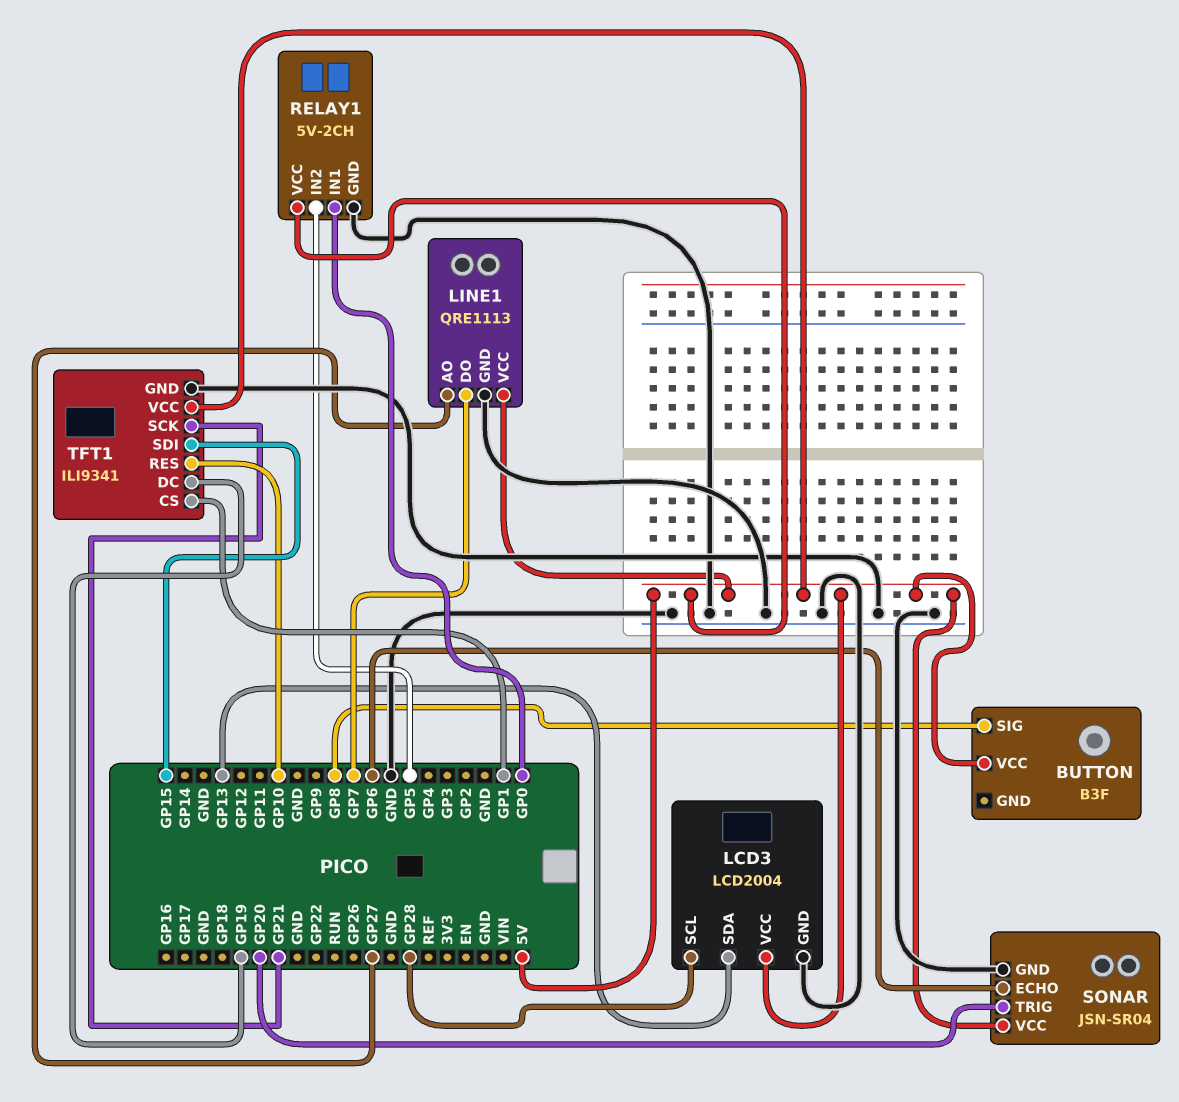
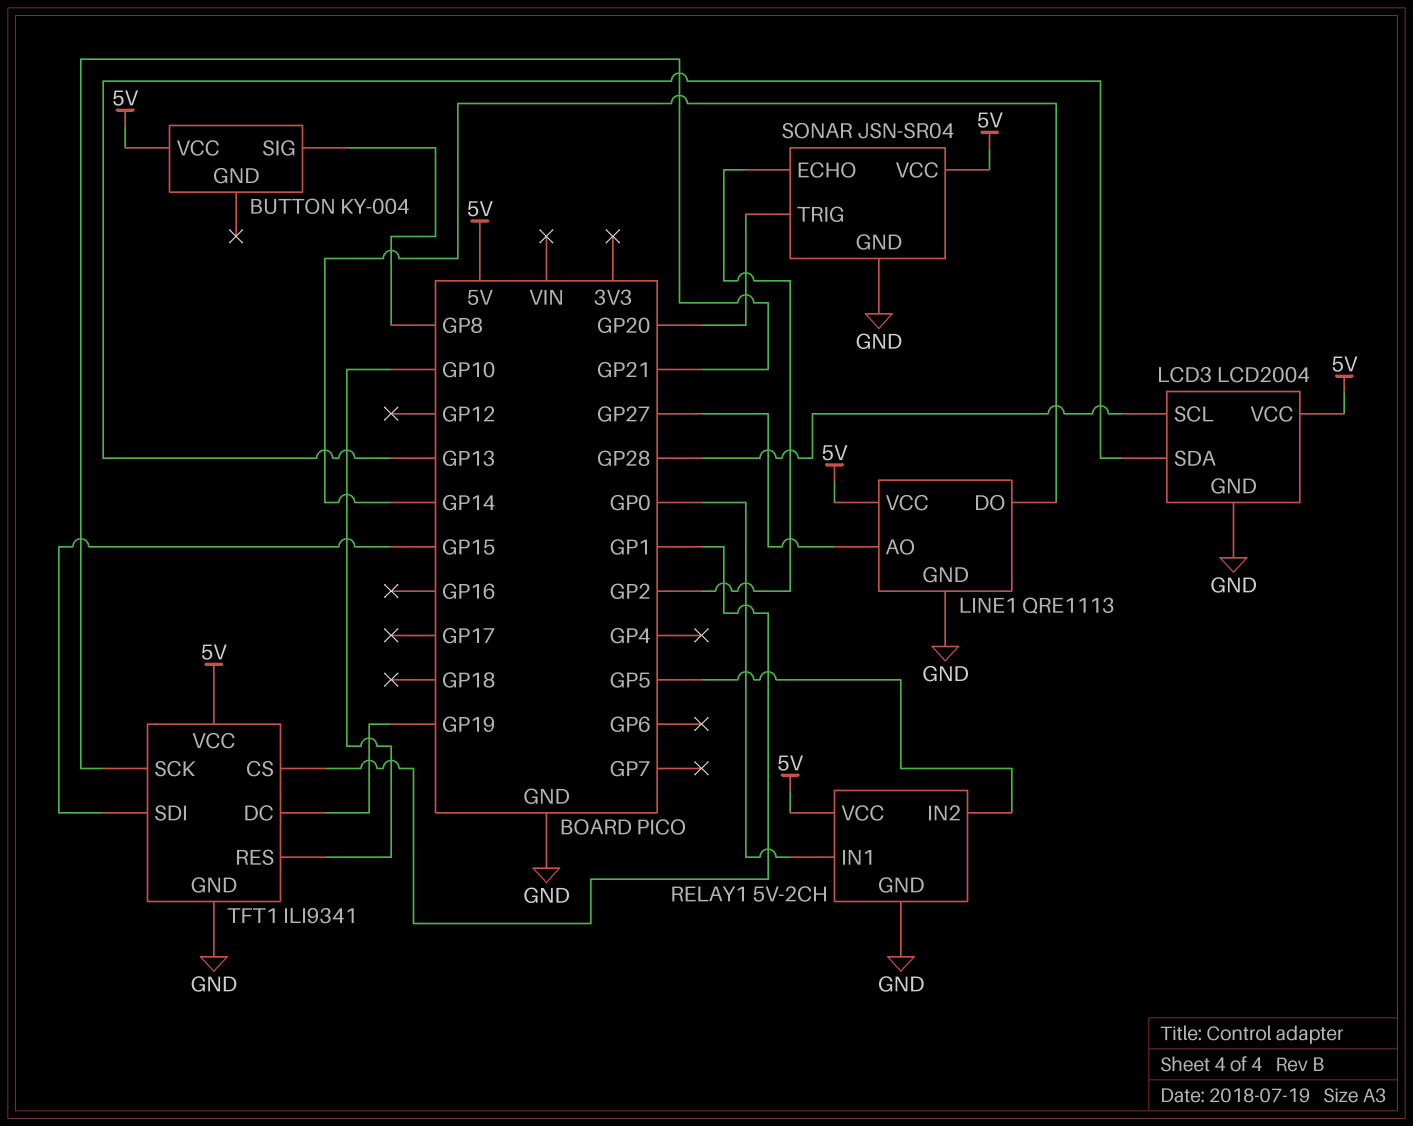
BUTTON: B3F -> KY-004
LINE1 pin DO: GP7 -> GP14
SONAR pin ECHO: GP6 -> GP2

